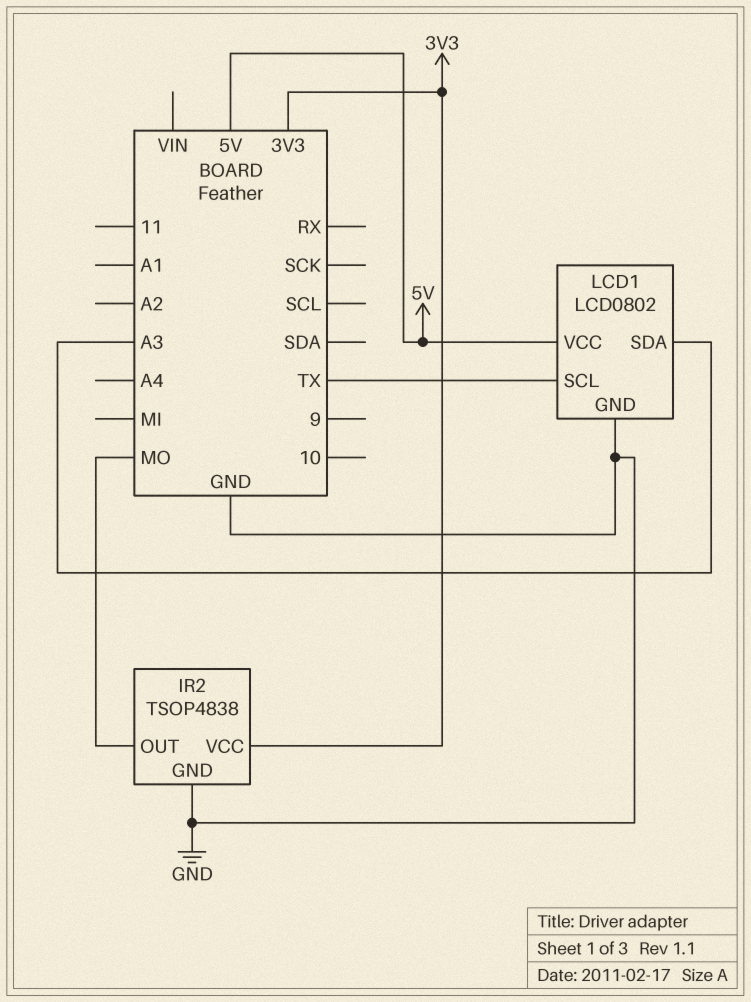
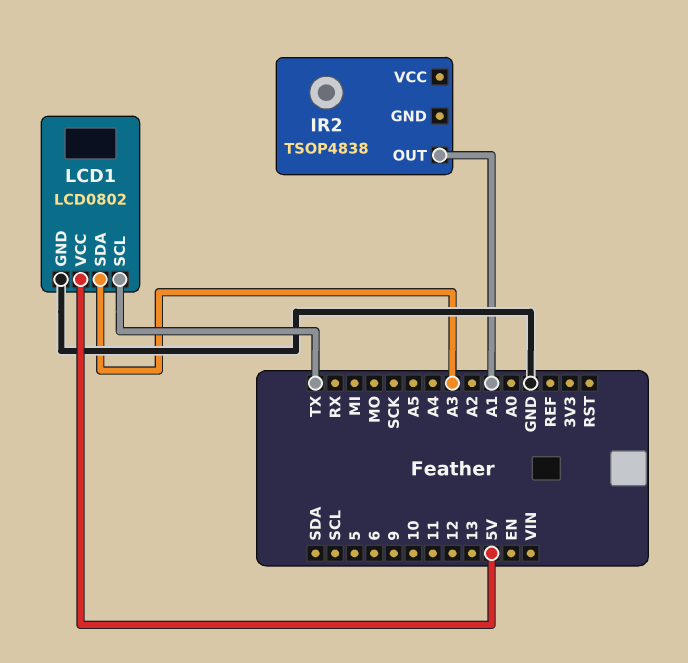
IR2 pin GND: GND -> none
IR2 pin OUT: MO -> A1
IR2 pin VCC: 3V3 -> none

